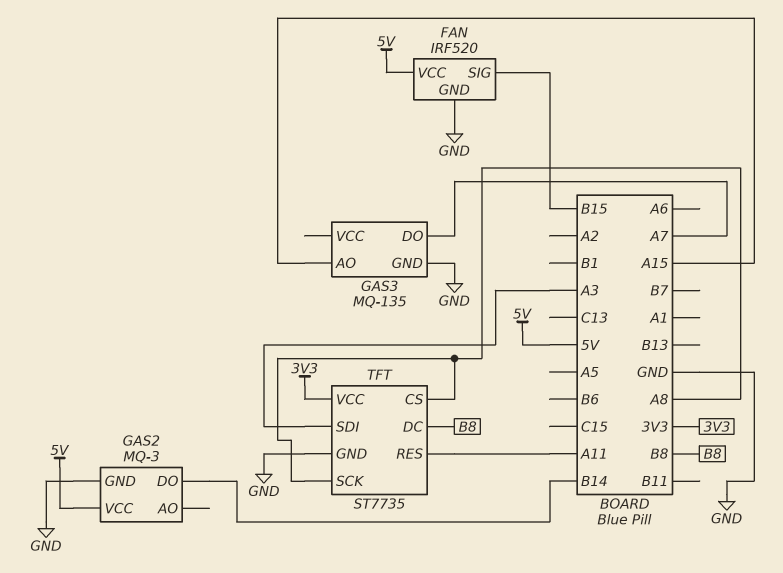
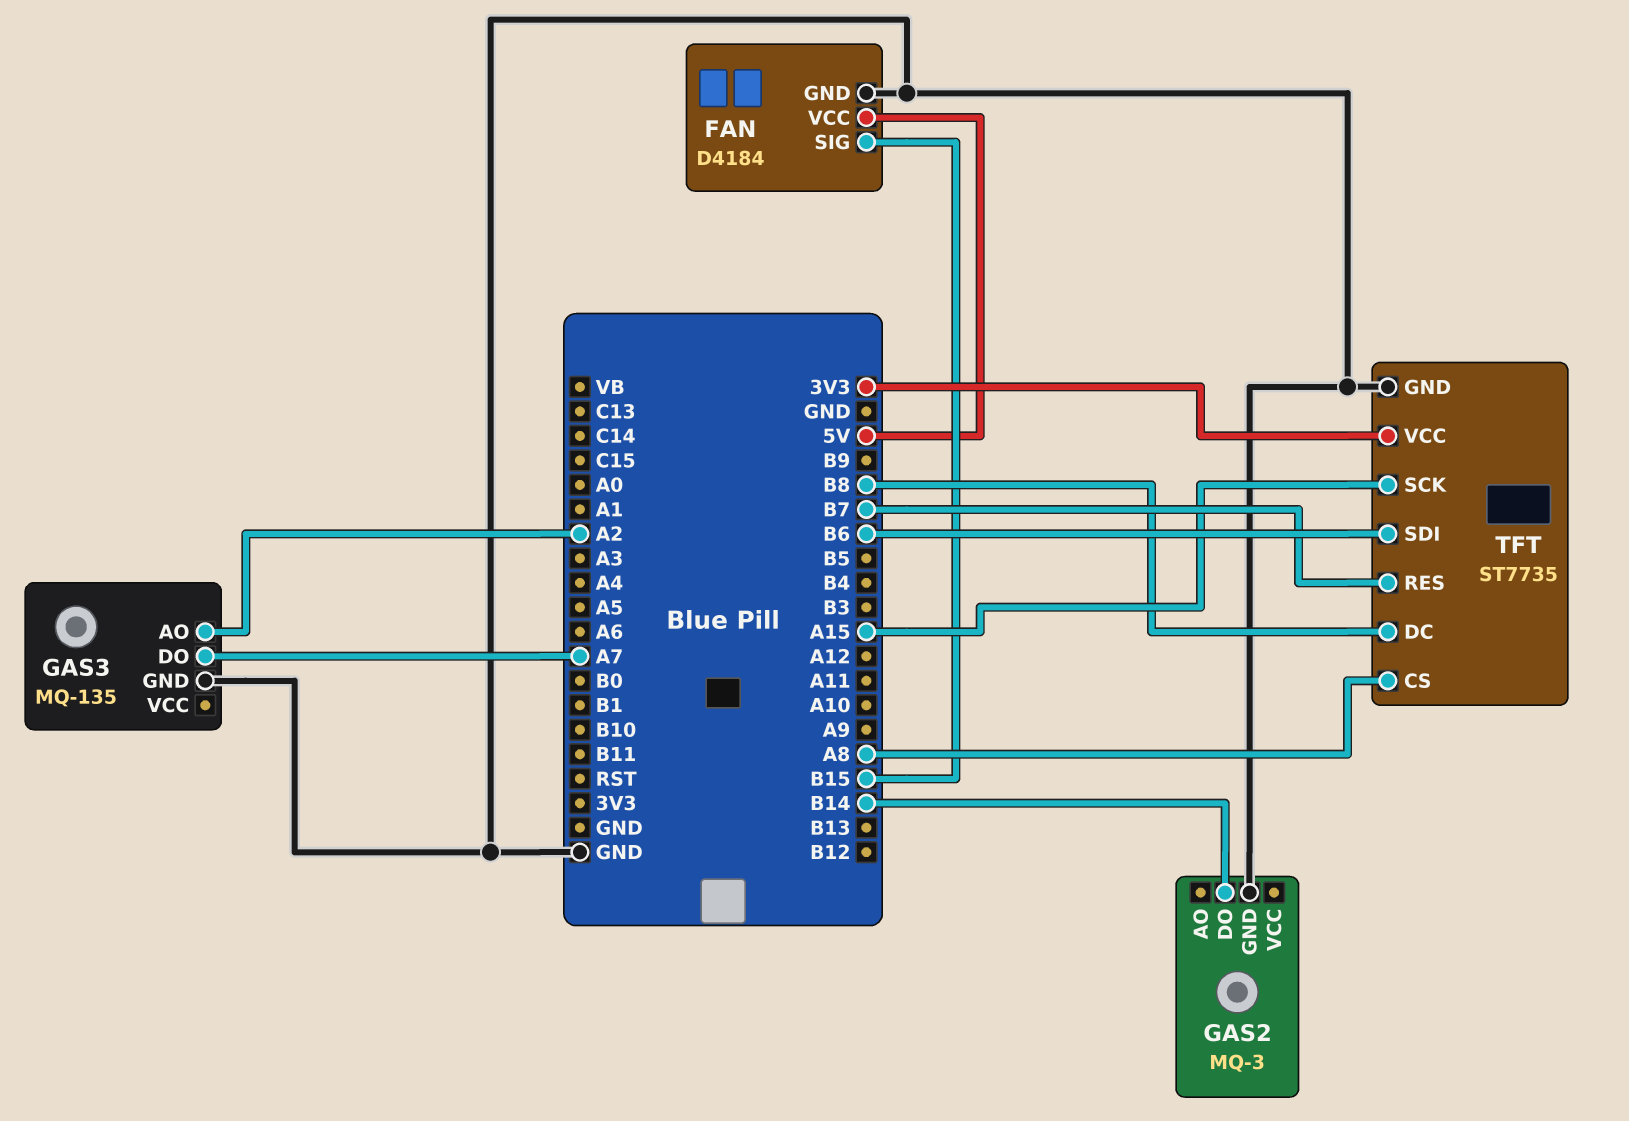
FAN: IRF520 -> D4184
GAS2 pin VCC: 5V -> none
GAS3 pin AO: A15 -> A2
TFT pin RES: A11 -> B7
TFT pin SCK: A8 -> A15
TFT pin SDI: A3 -> B6

